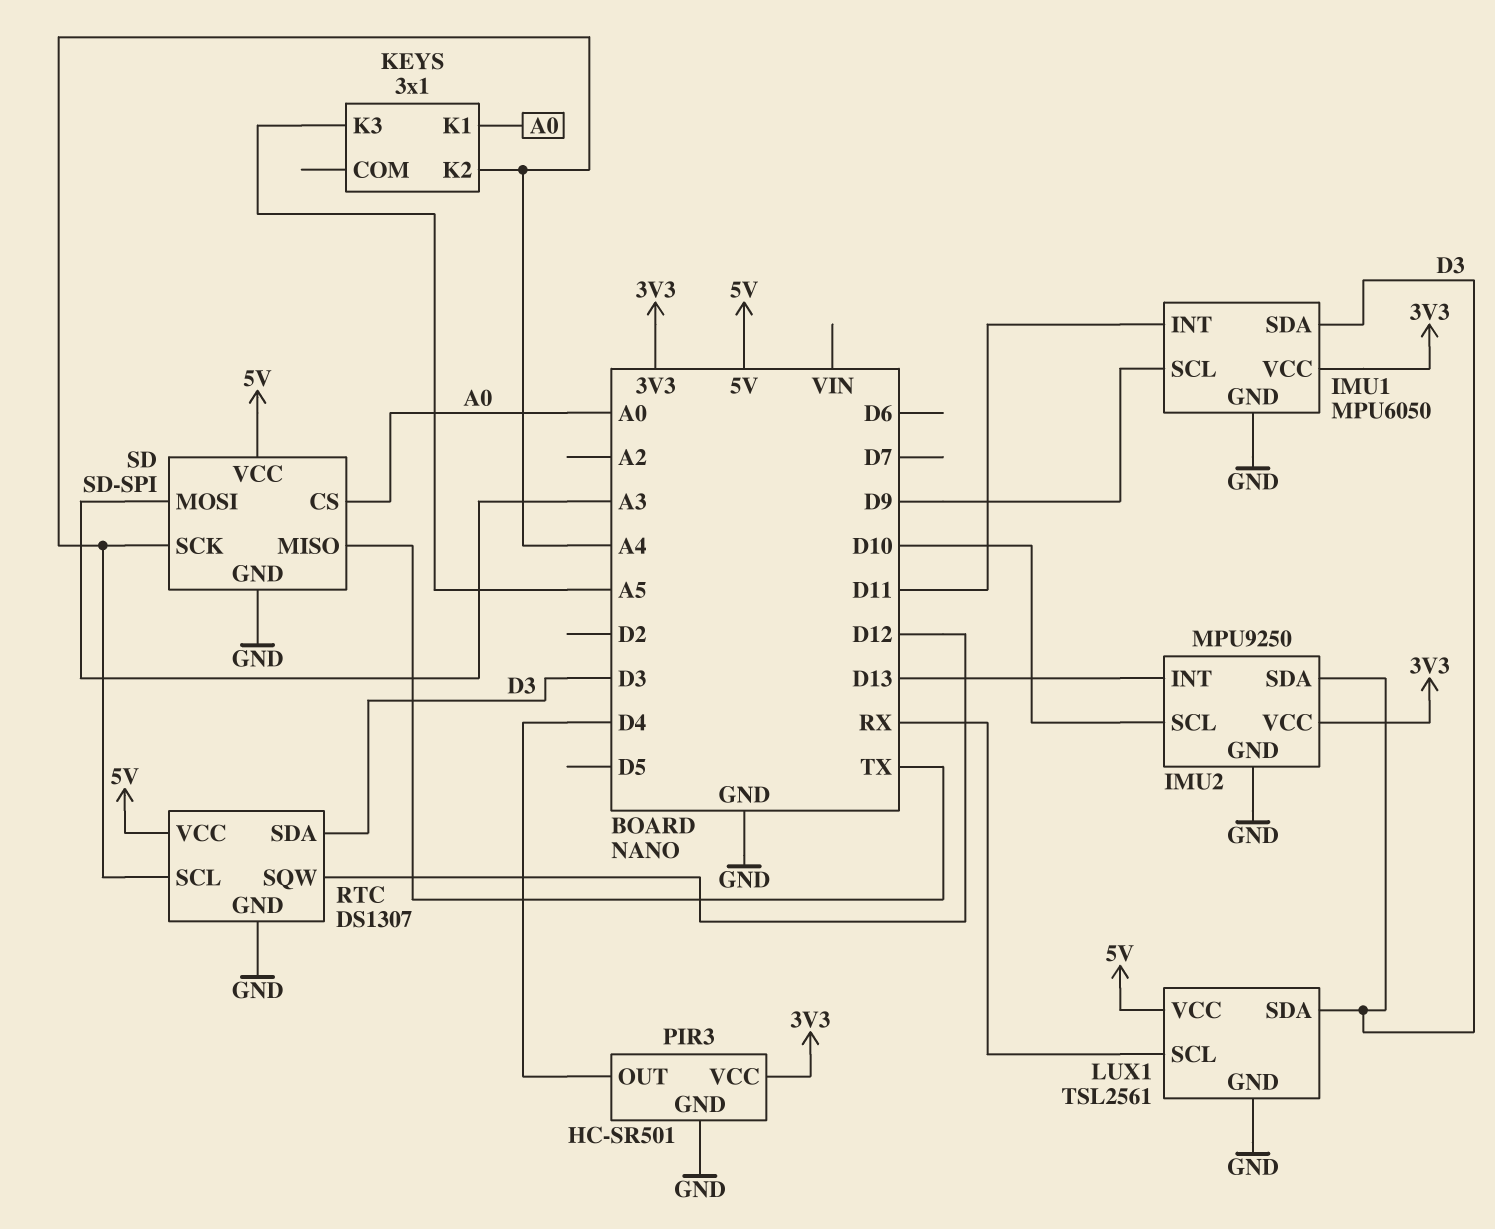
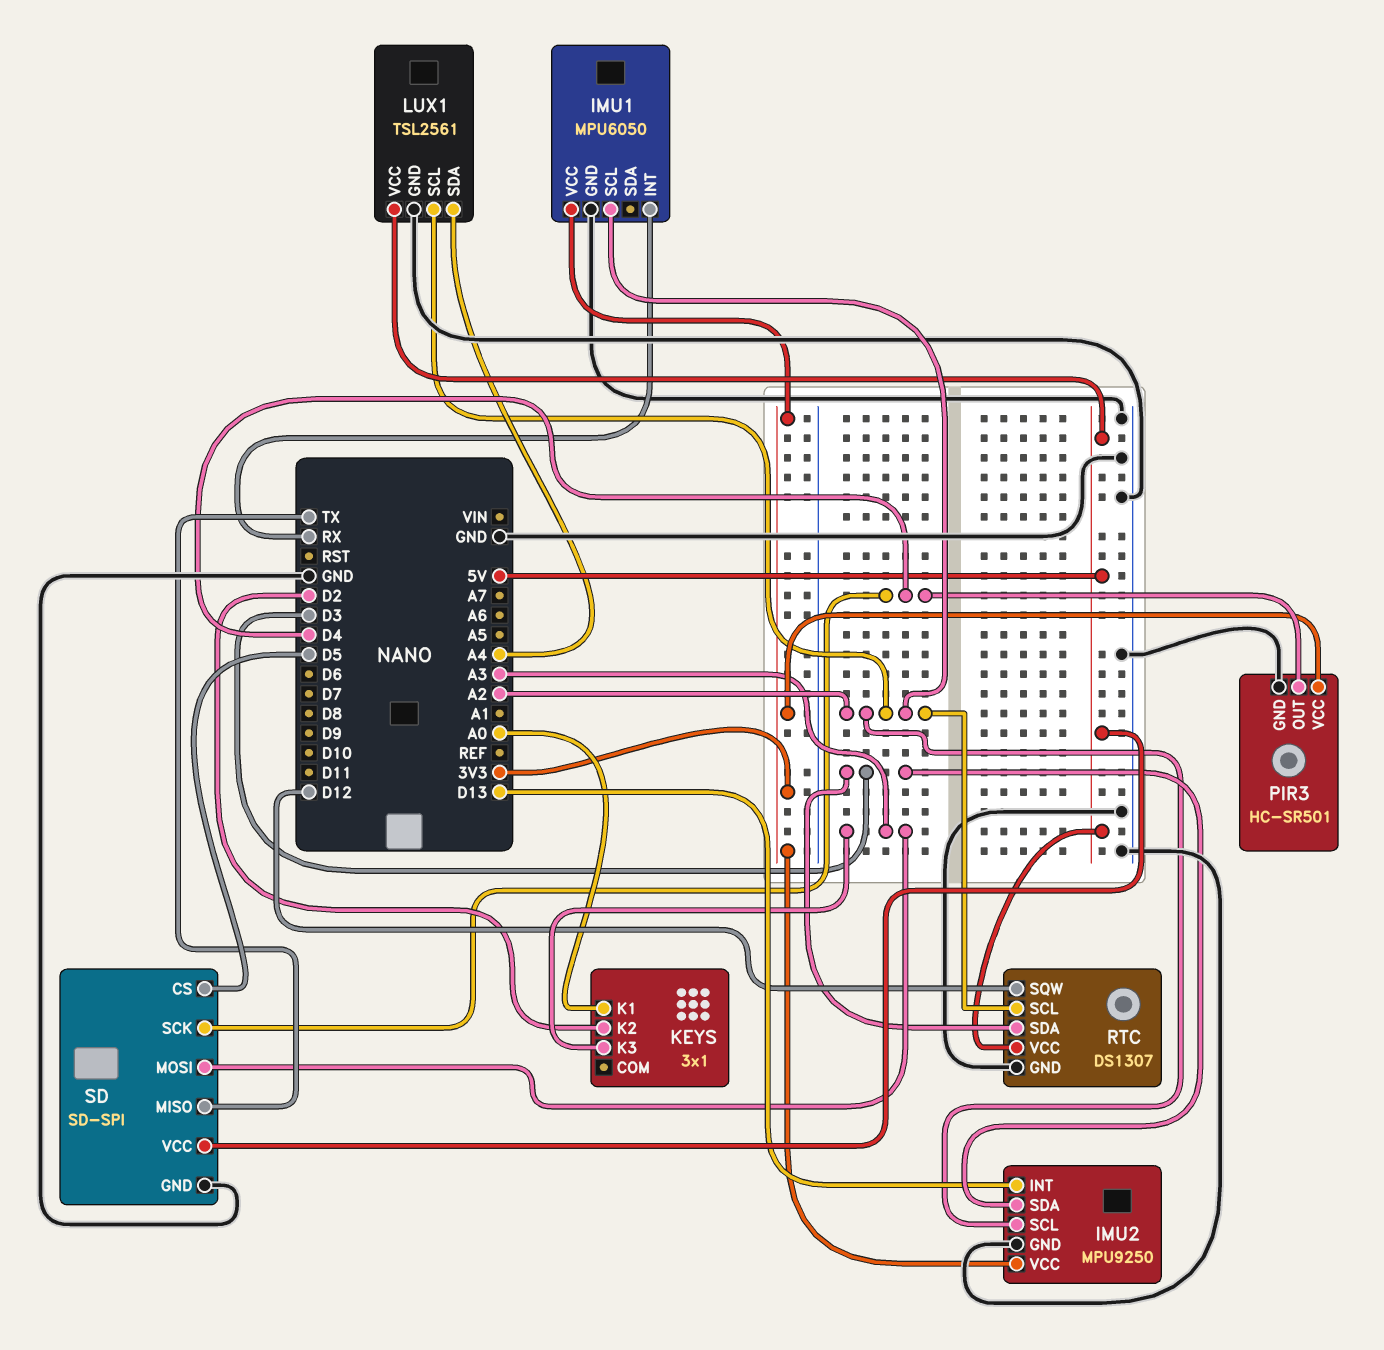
IMU1 pin INT: D11 -> RX
IMU1 pin SCL: D9 -> A2
IMU1 pin SDA: D3 -> none
IMU2 pin SCL: D10 -> A2
KEYS pin K2: A4 -> D2
KEYS pin K3: A5 -> A3
LUX1 pin SCL: RX -> A2
LUX1 pin SDA: D3 -> A4
RTC pin SCL: A4 -> A2
SD pin CS: A0 -> D5
SD pin SCK: A4 -> D4

